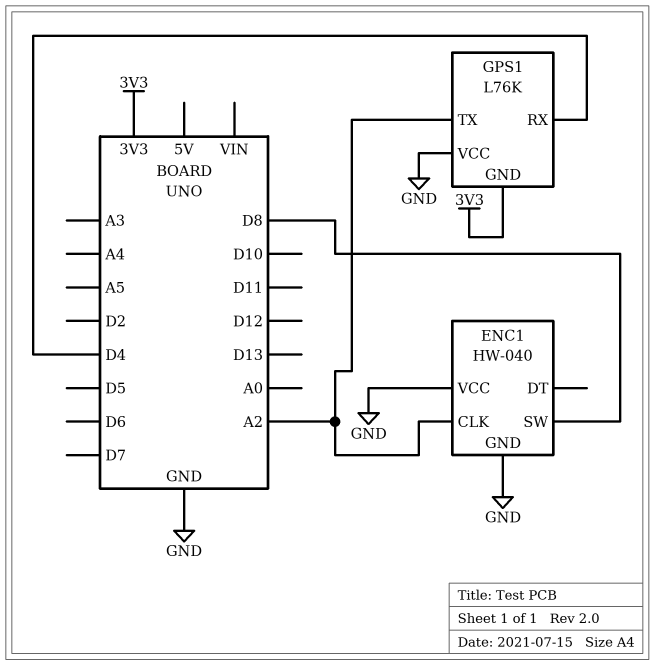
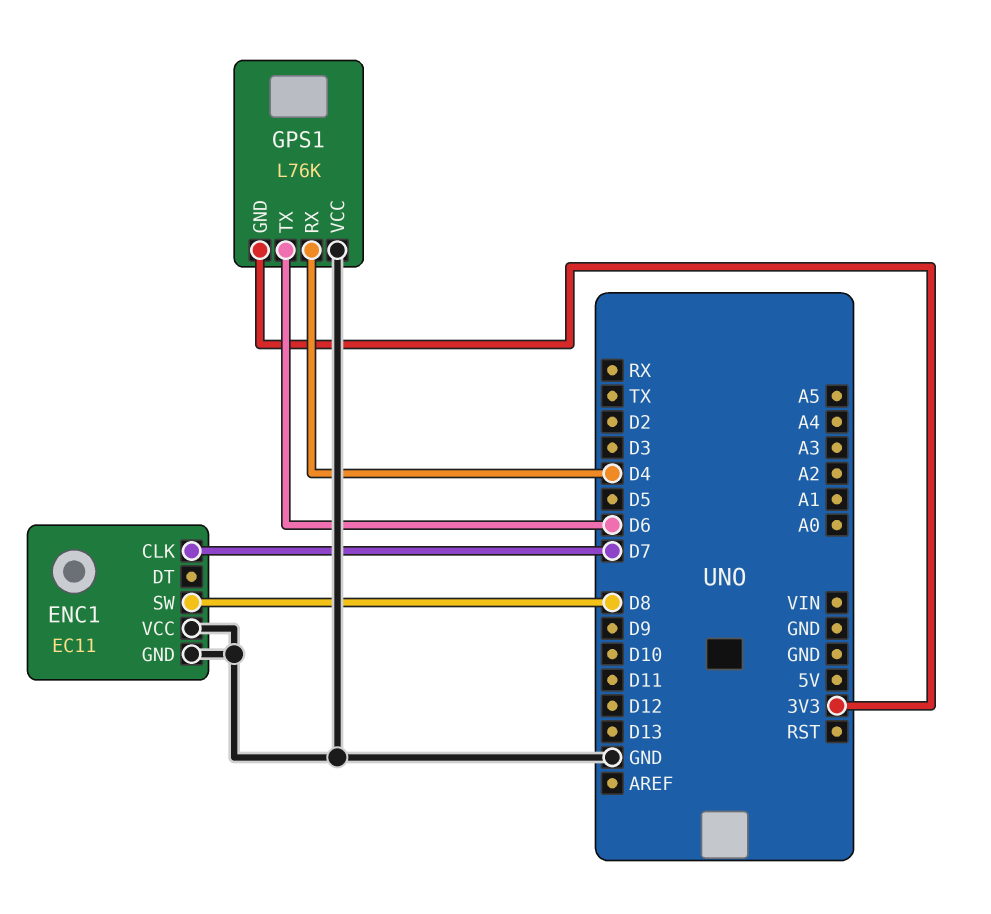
ENC1: HW-040 -> EC11
ENC1 pin CLK: A2 -> D7
GPS1 pin TX: A2 -> D6

